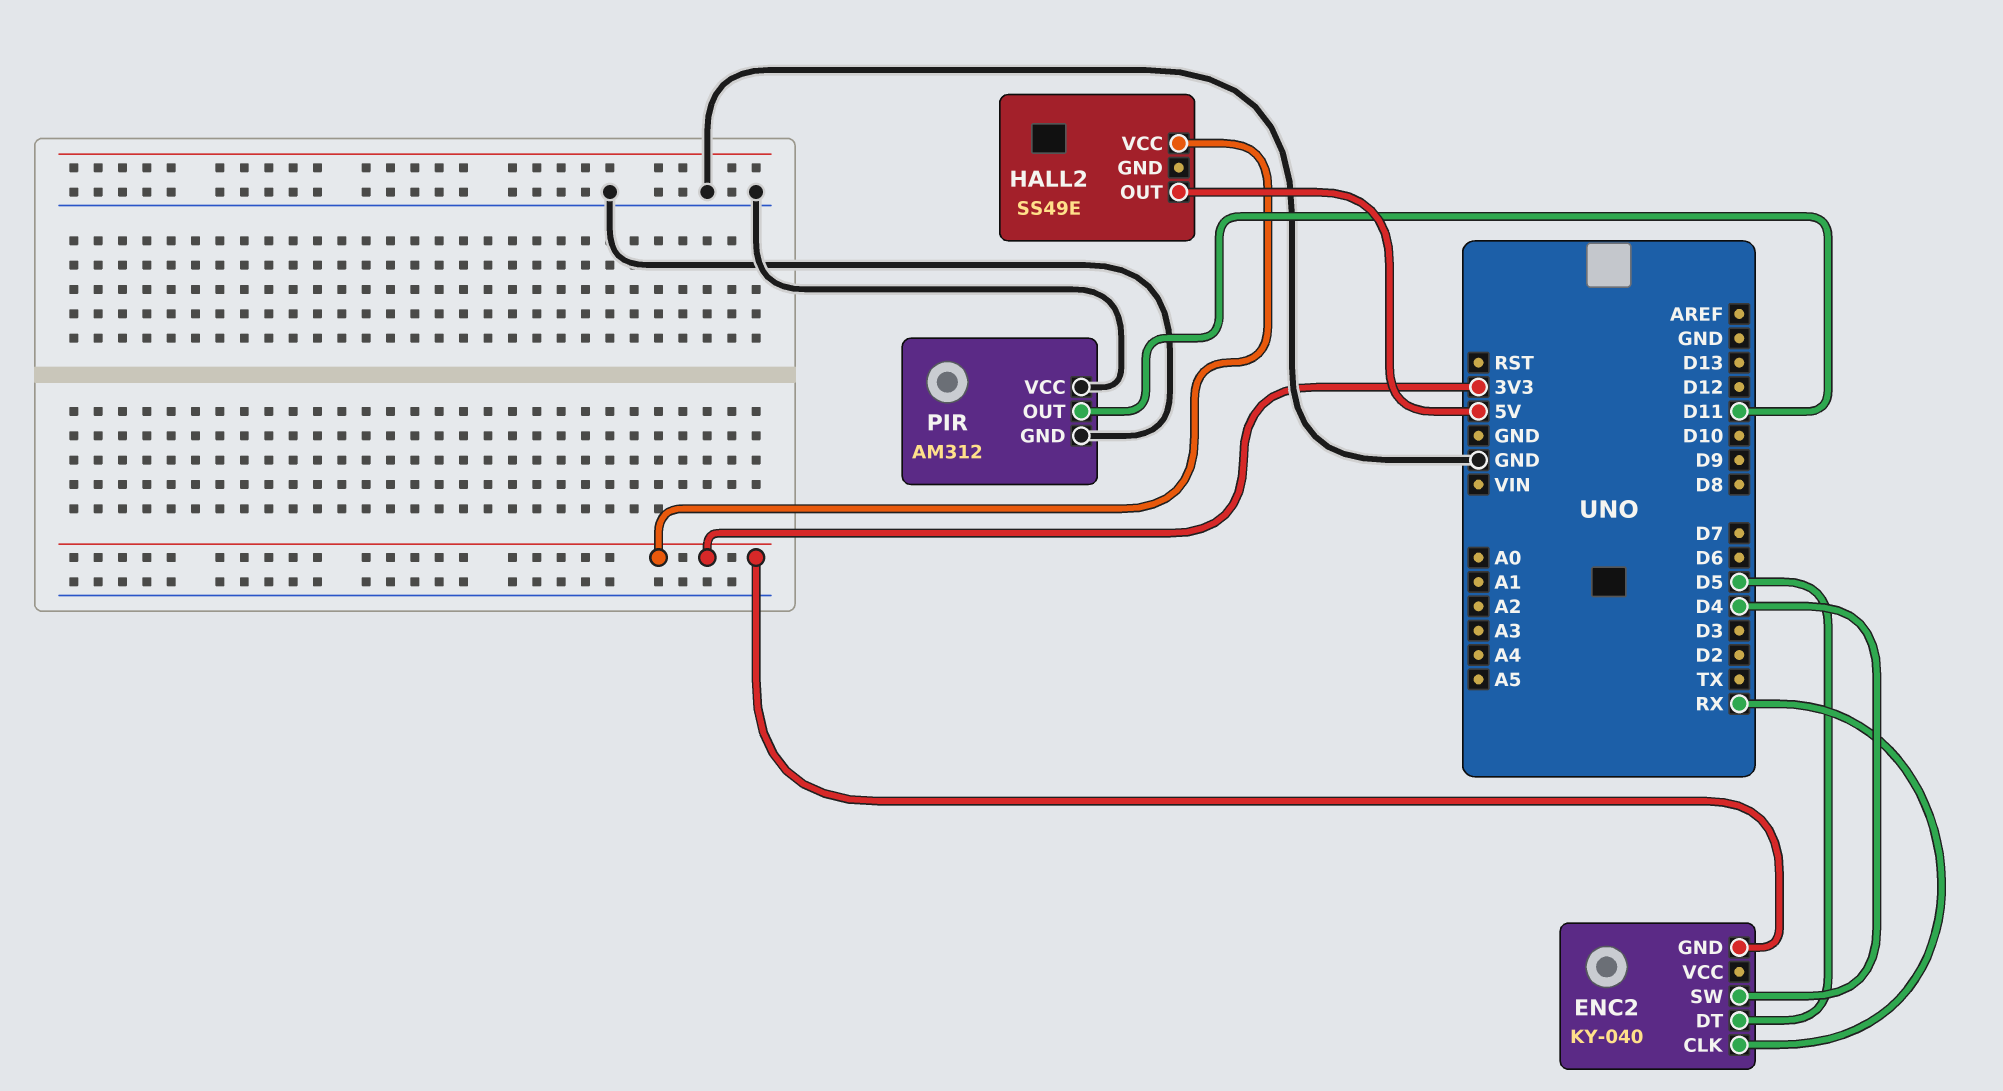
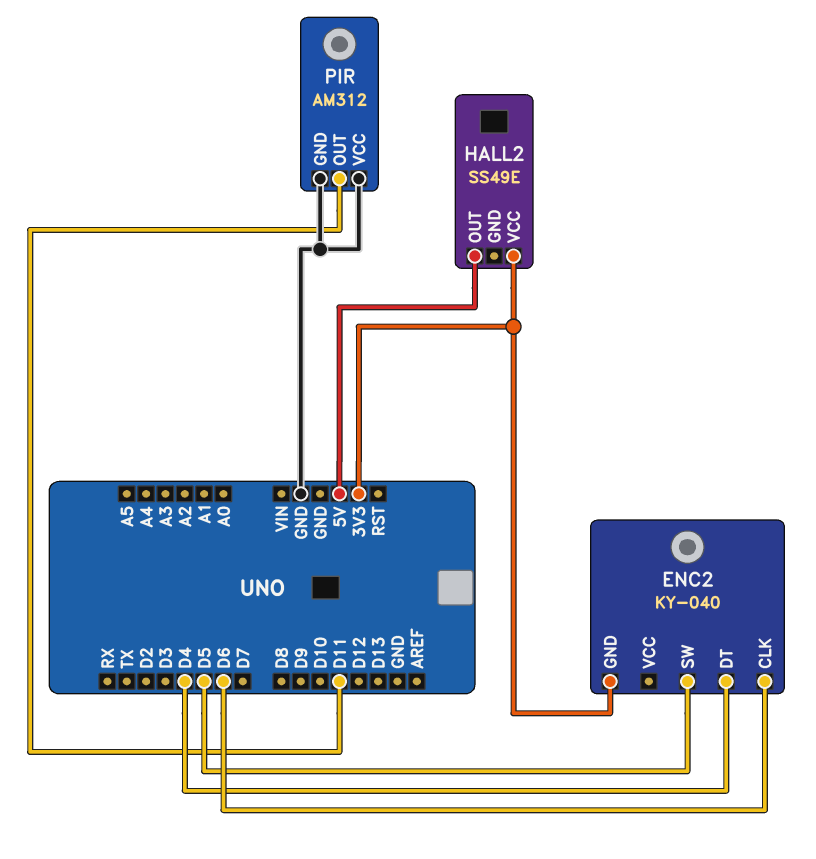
ENC2 pin CLK: RX -> D6
ENC2 pin DT: D5 -> D4
ENC2 pin SW: D4 -> D5

